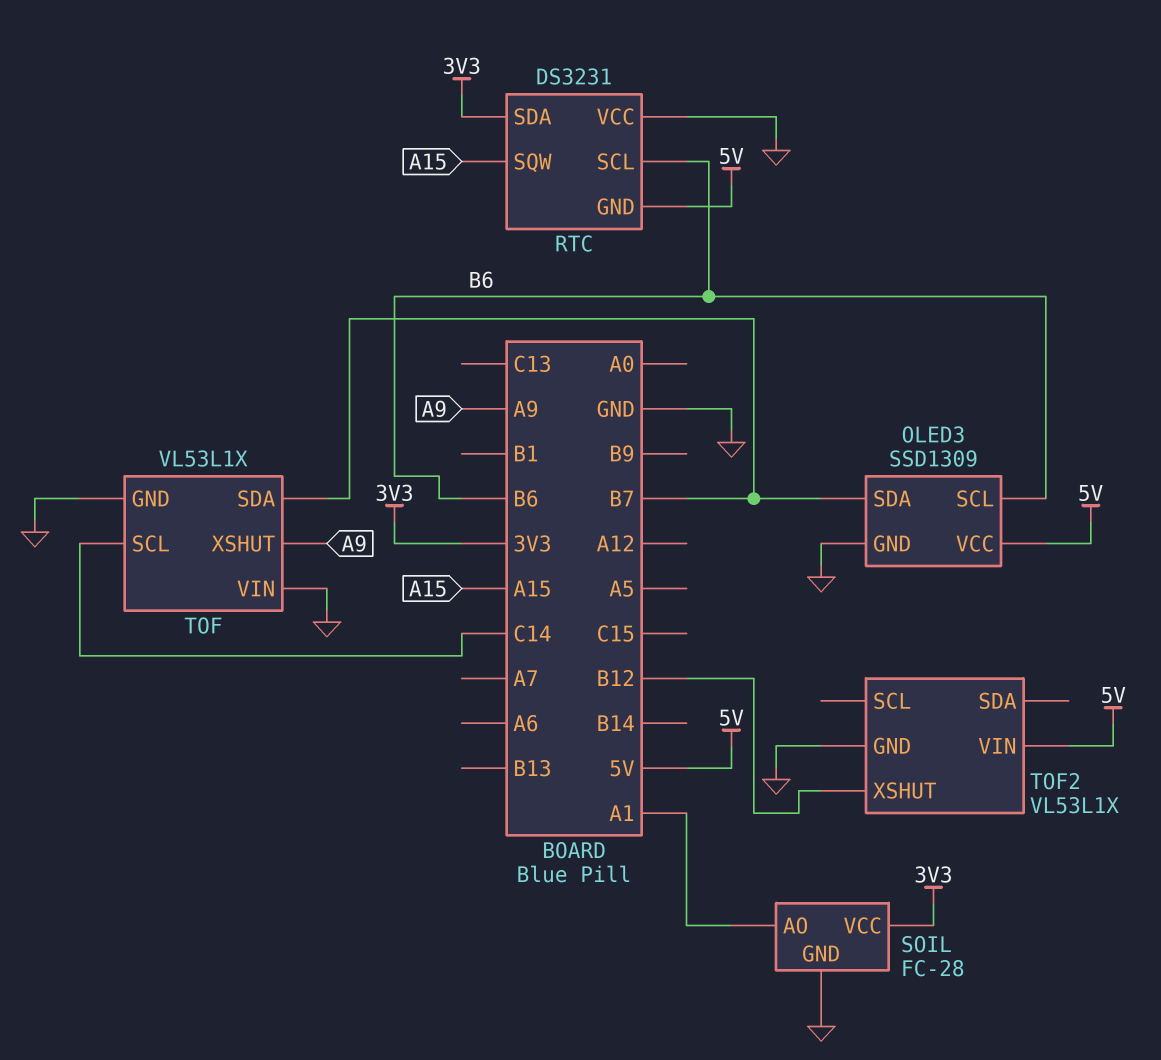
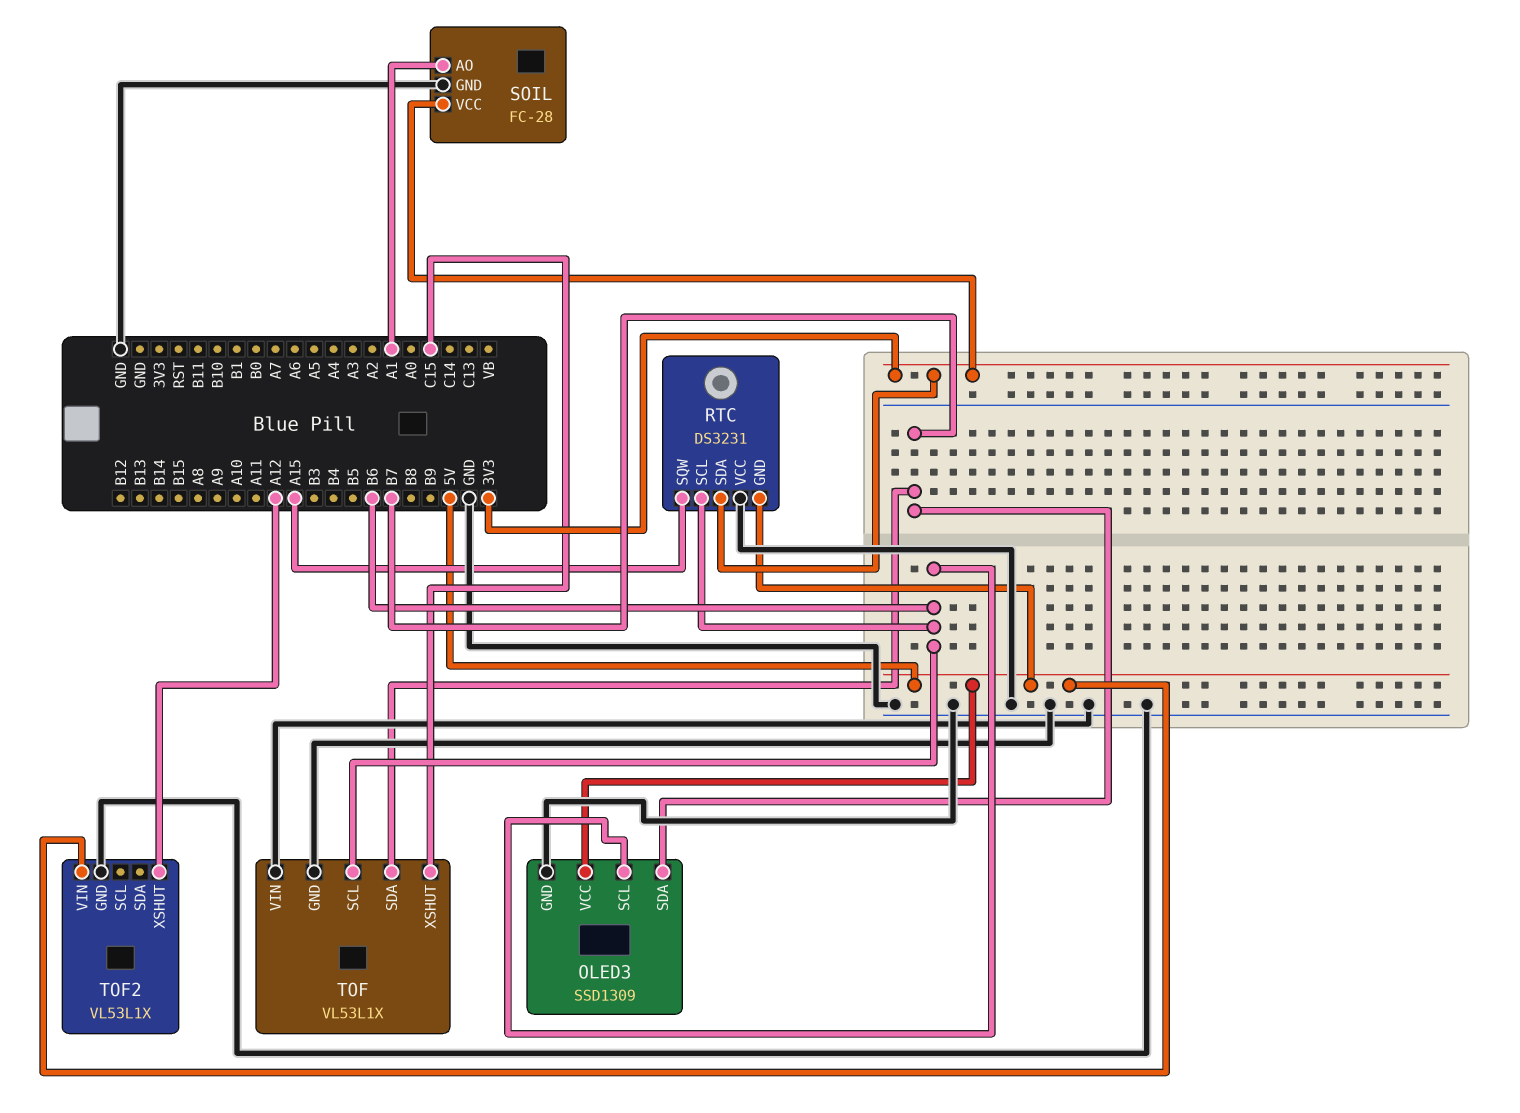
TOF pin SCL: C14 -> B6
TOF pin XSHUT: A9 -> C15
TOF2 pin XSHUT: B12 -> A12

